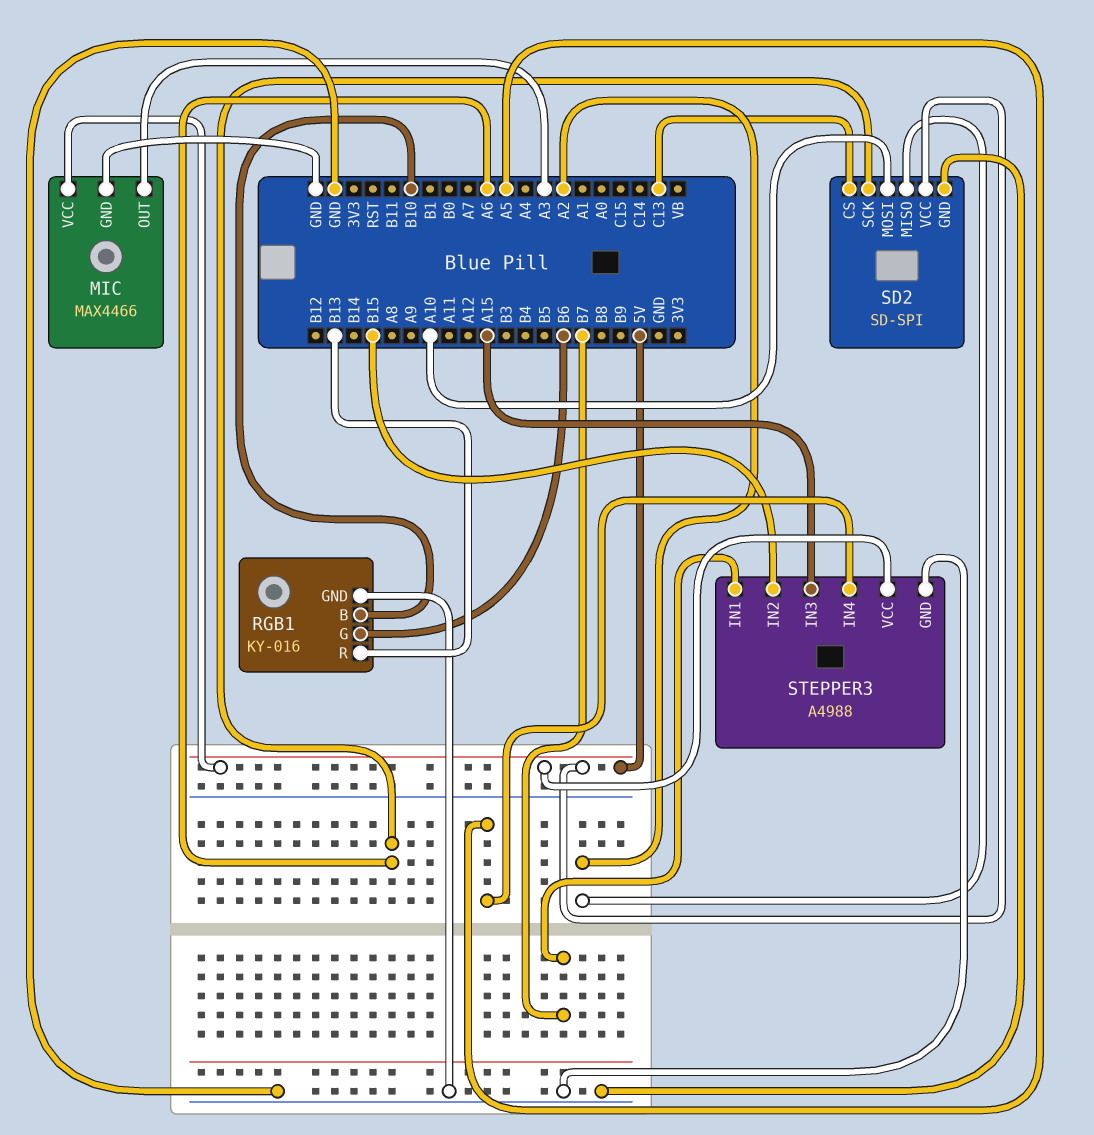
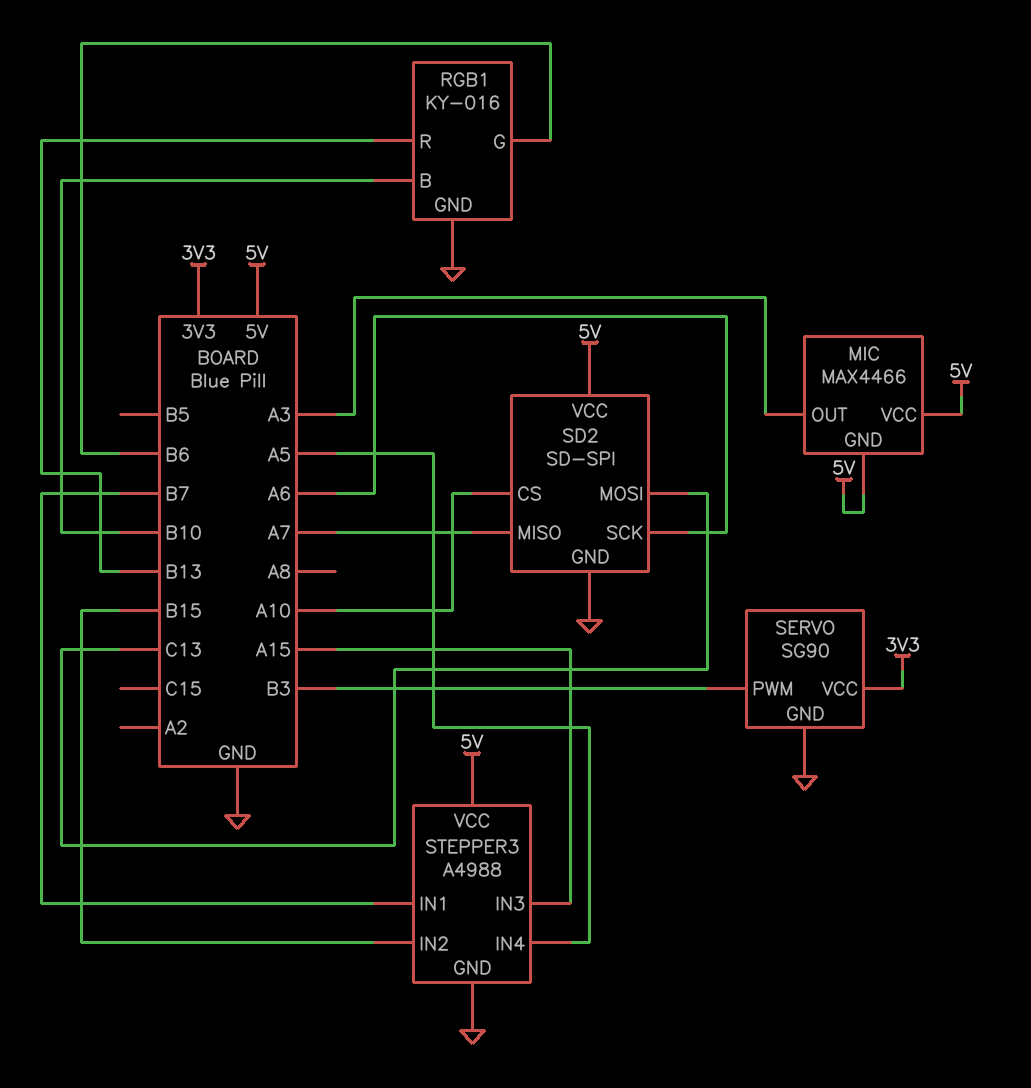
MIC pin GND: GND -> 5V
SD2 pin CS: C13 -> A10
SD2 pin MISO: A2 -> A7
SD2 pin MOSI: A10 -> C13
SERVO: none -> SG90
SERVO pin GND: none -> GND
SERVO pin PWM: none -> B3
SERVO pin VCC: none -> 3V3

